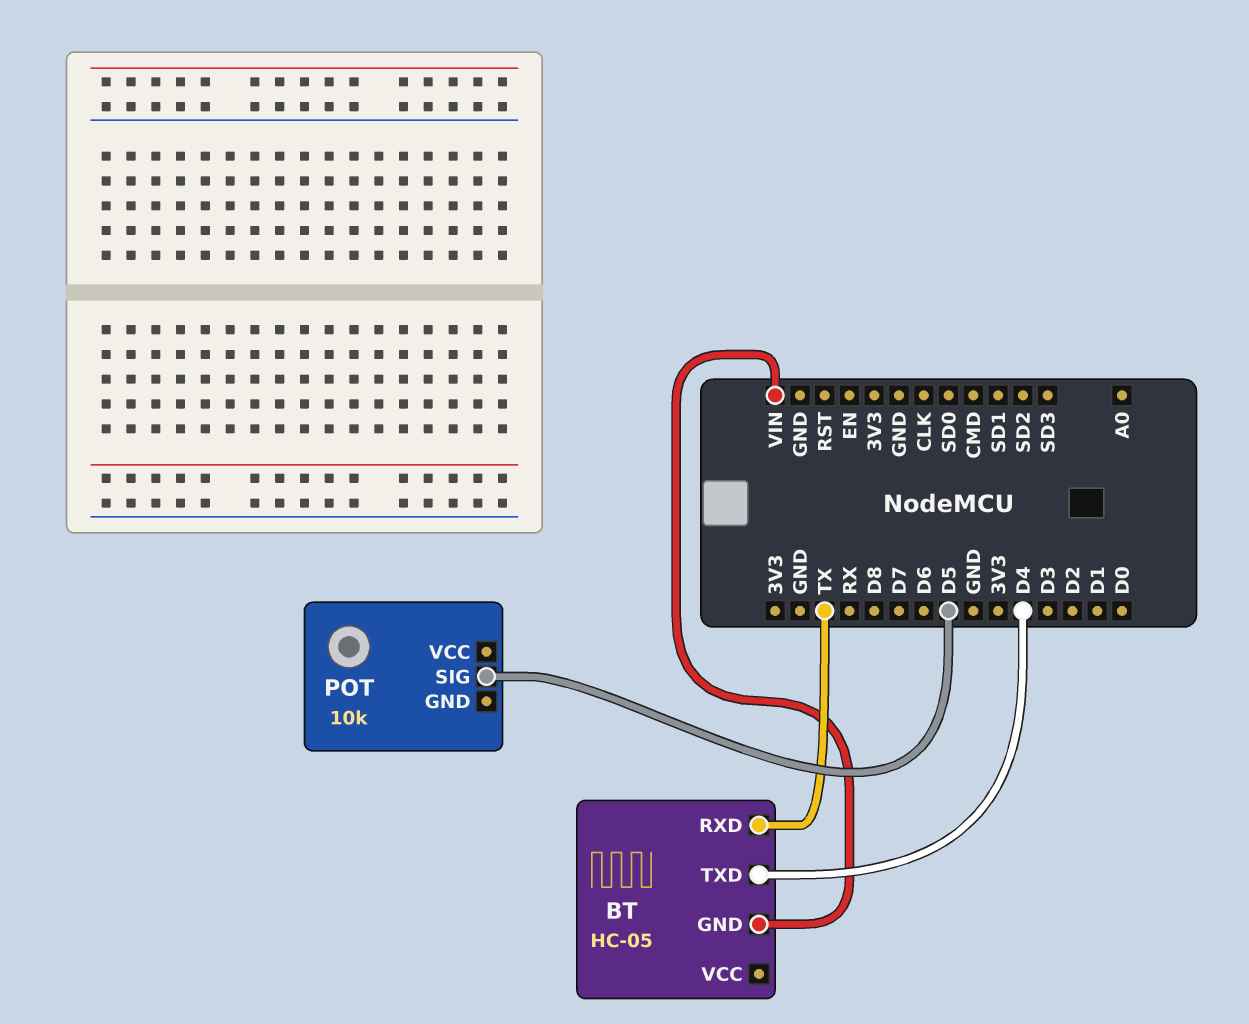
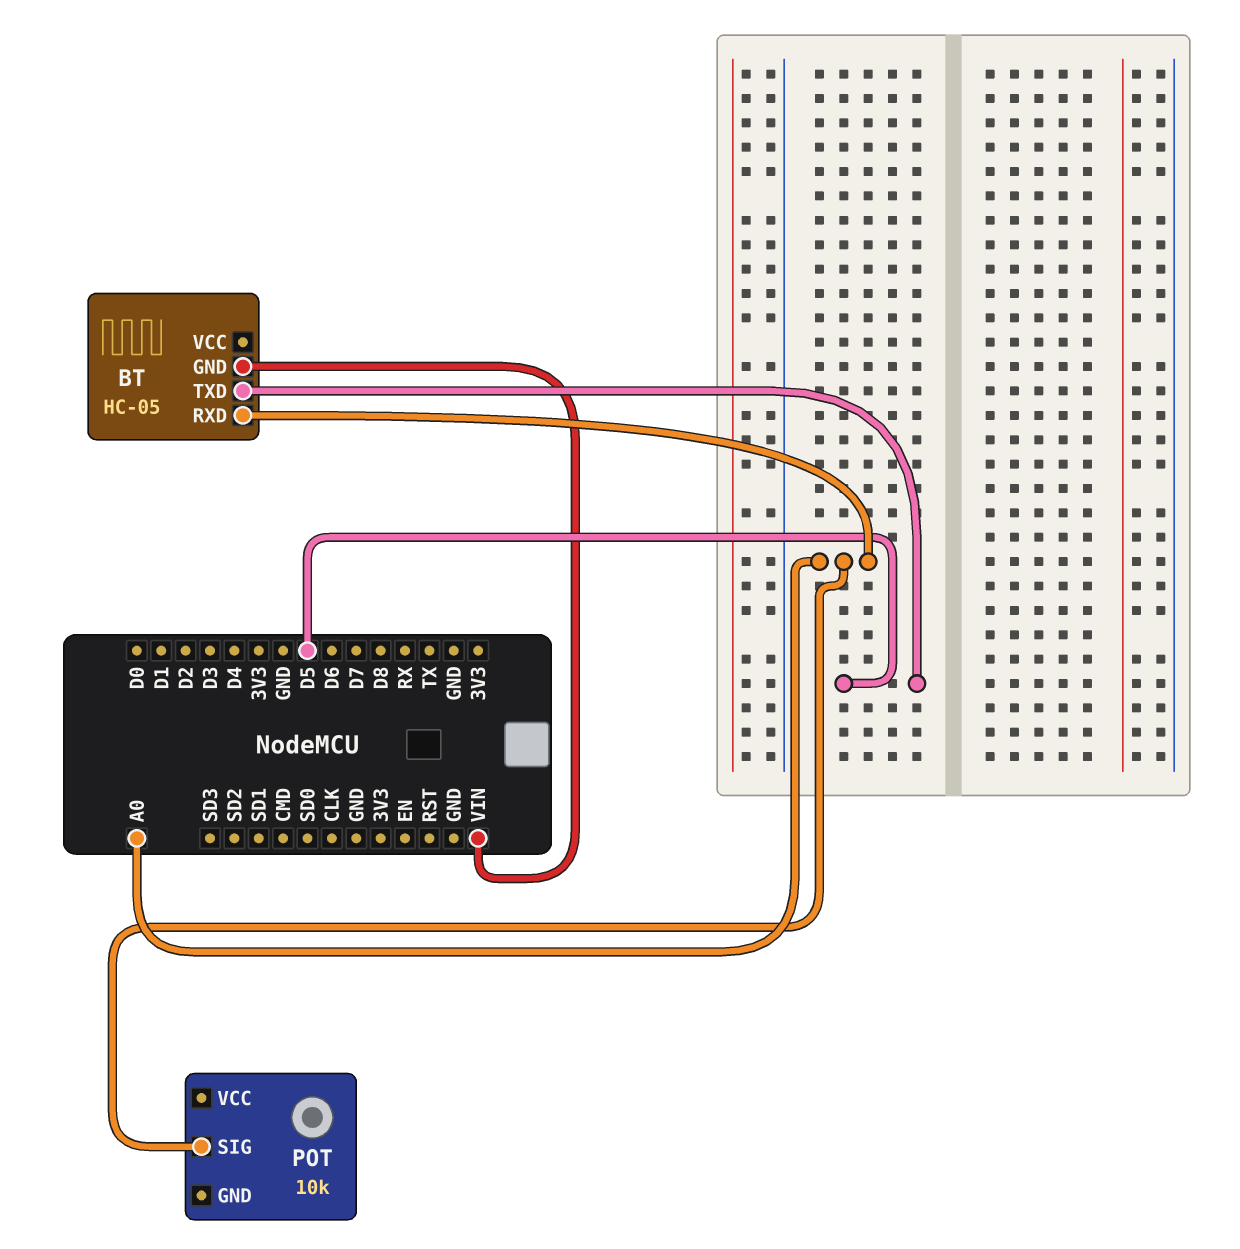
BT pin RXD: TX -> A0
BT pin TXD: D4 -> D5
POT pin SIG: D5 -> A0

